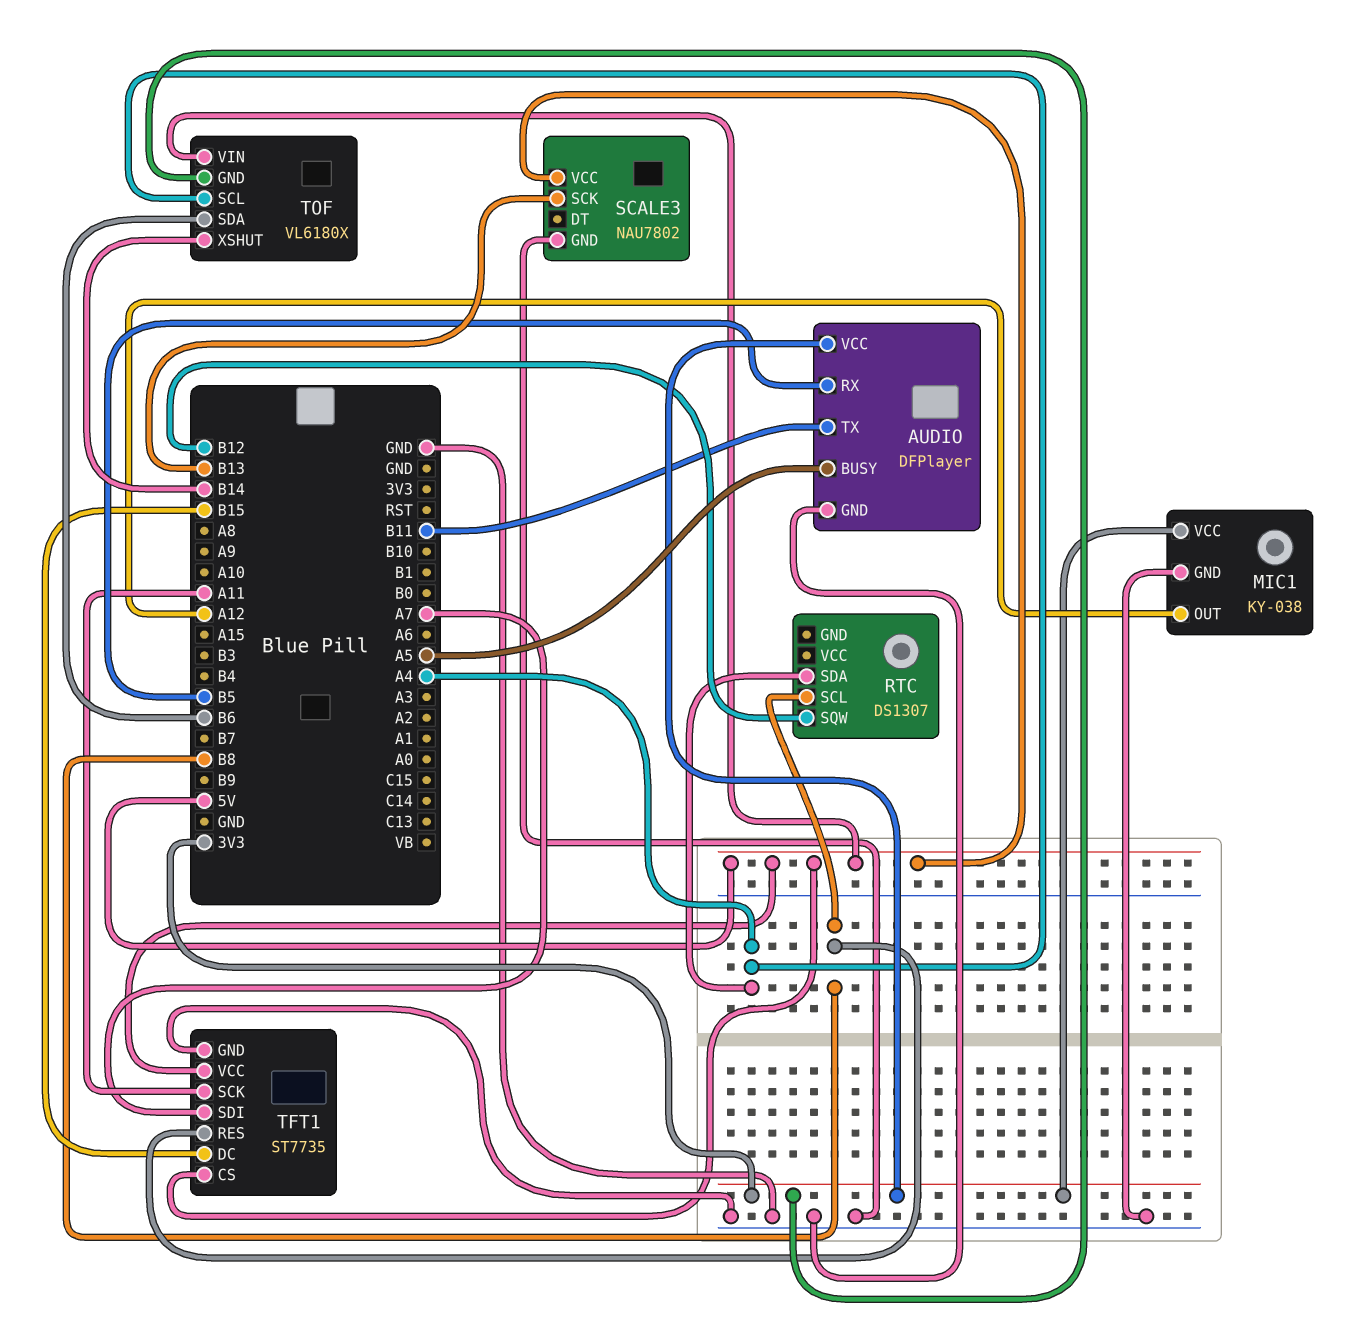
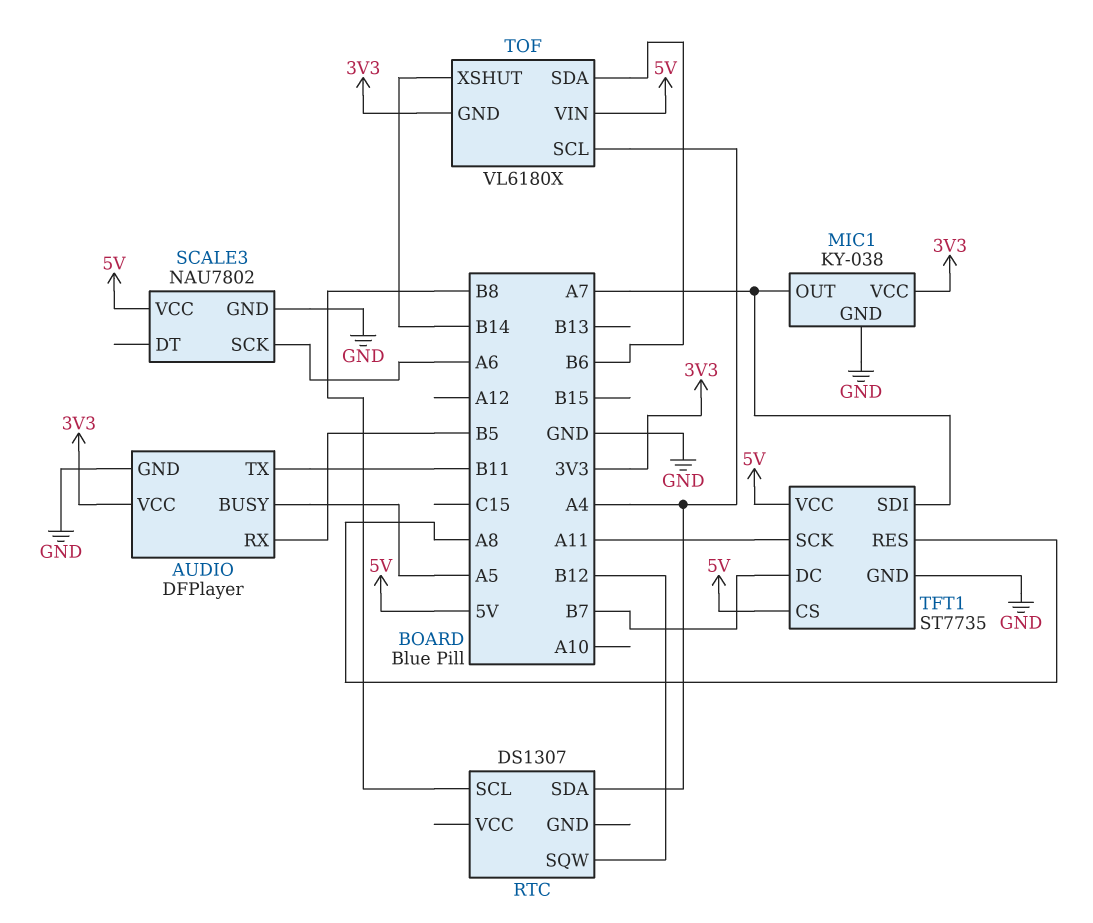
MIC1 pin OUT: A12 -> A7
SCALE3 pin SCK: B13 -> A6
TFT1 pin DC: B15 -> B7
TFT1 pin RES: B8 -> A8

